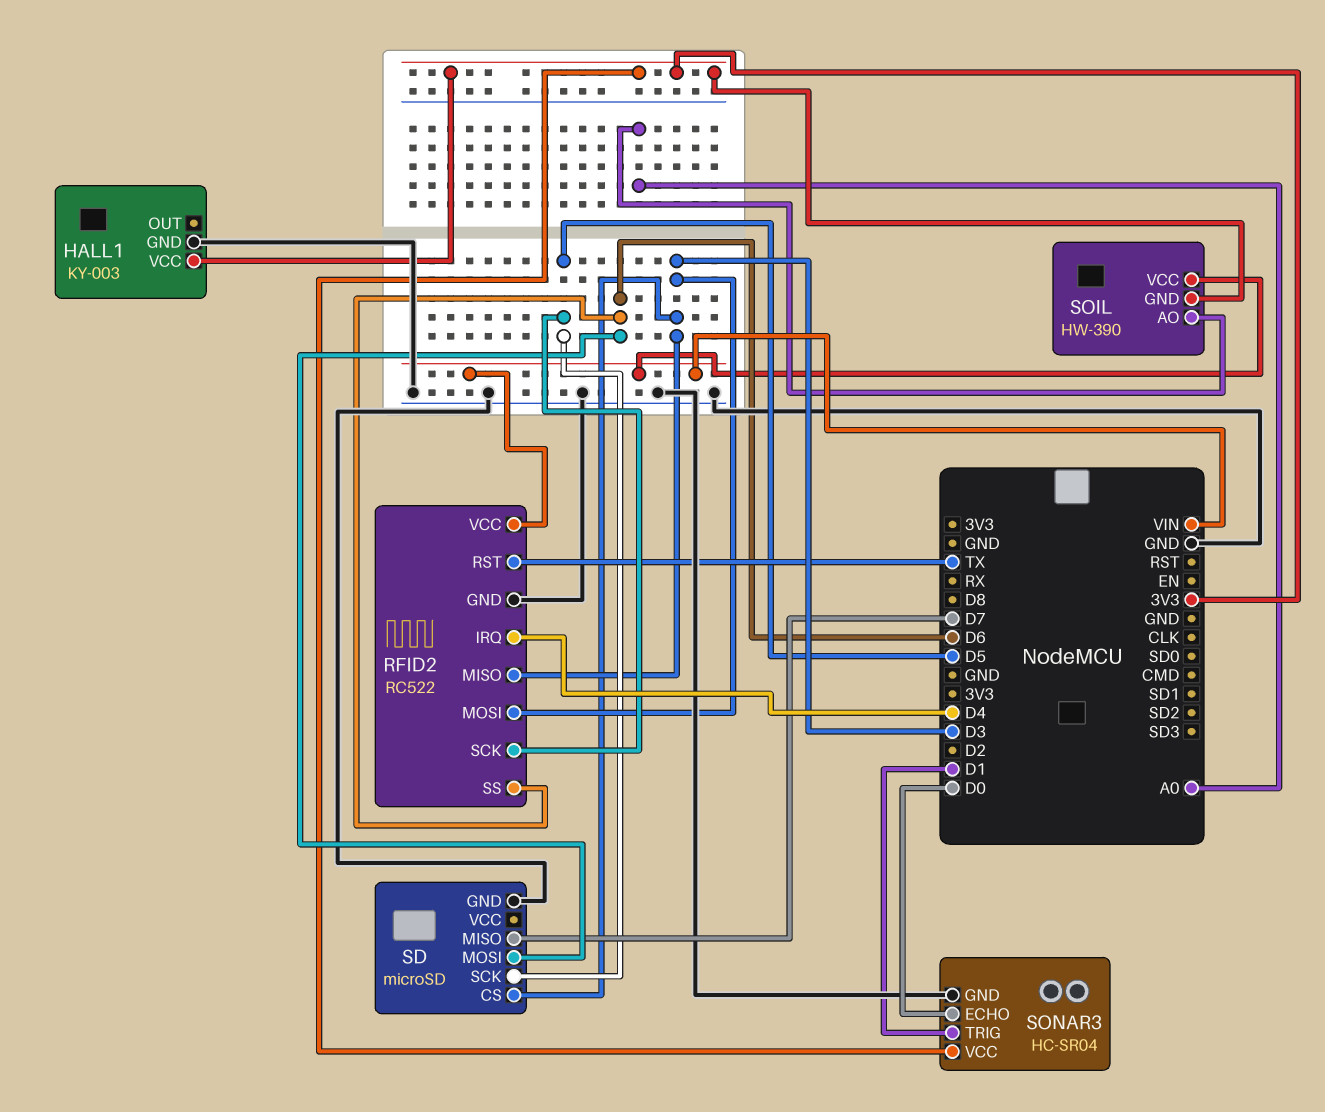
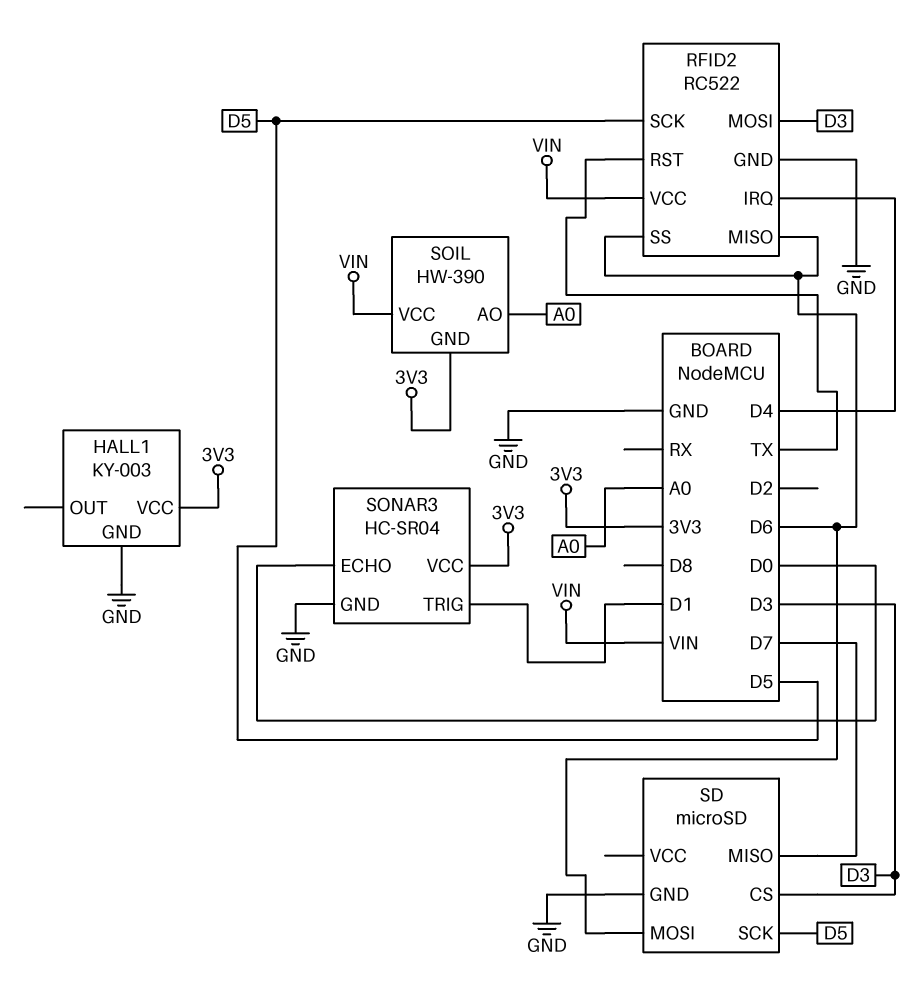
RFID2 pin MISO: D3 -> D6

